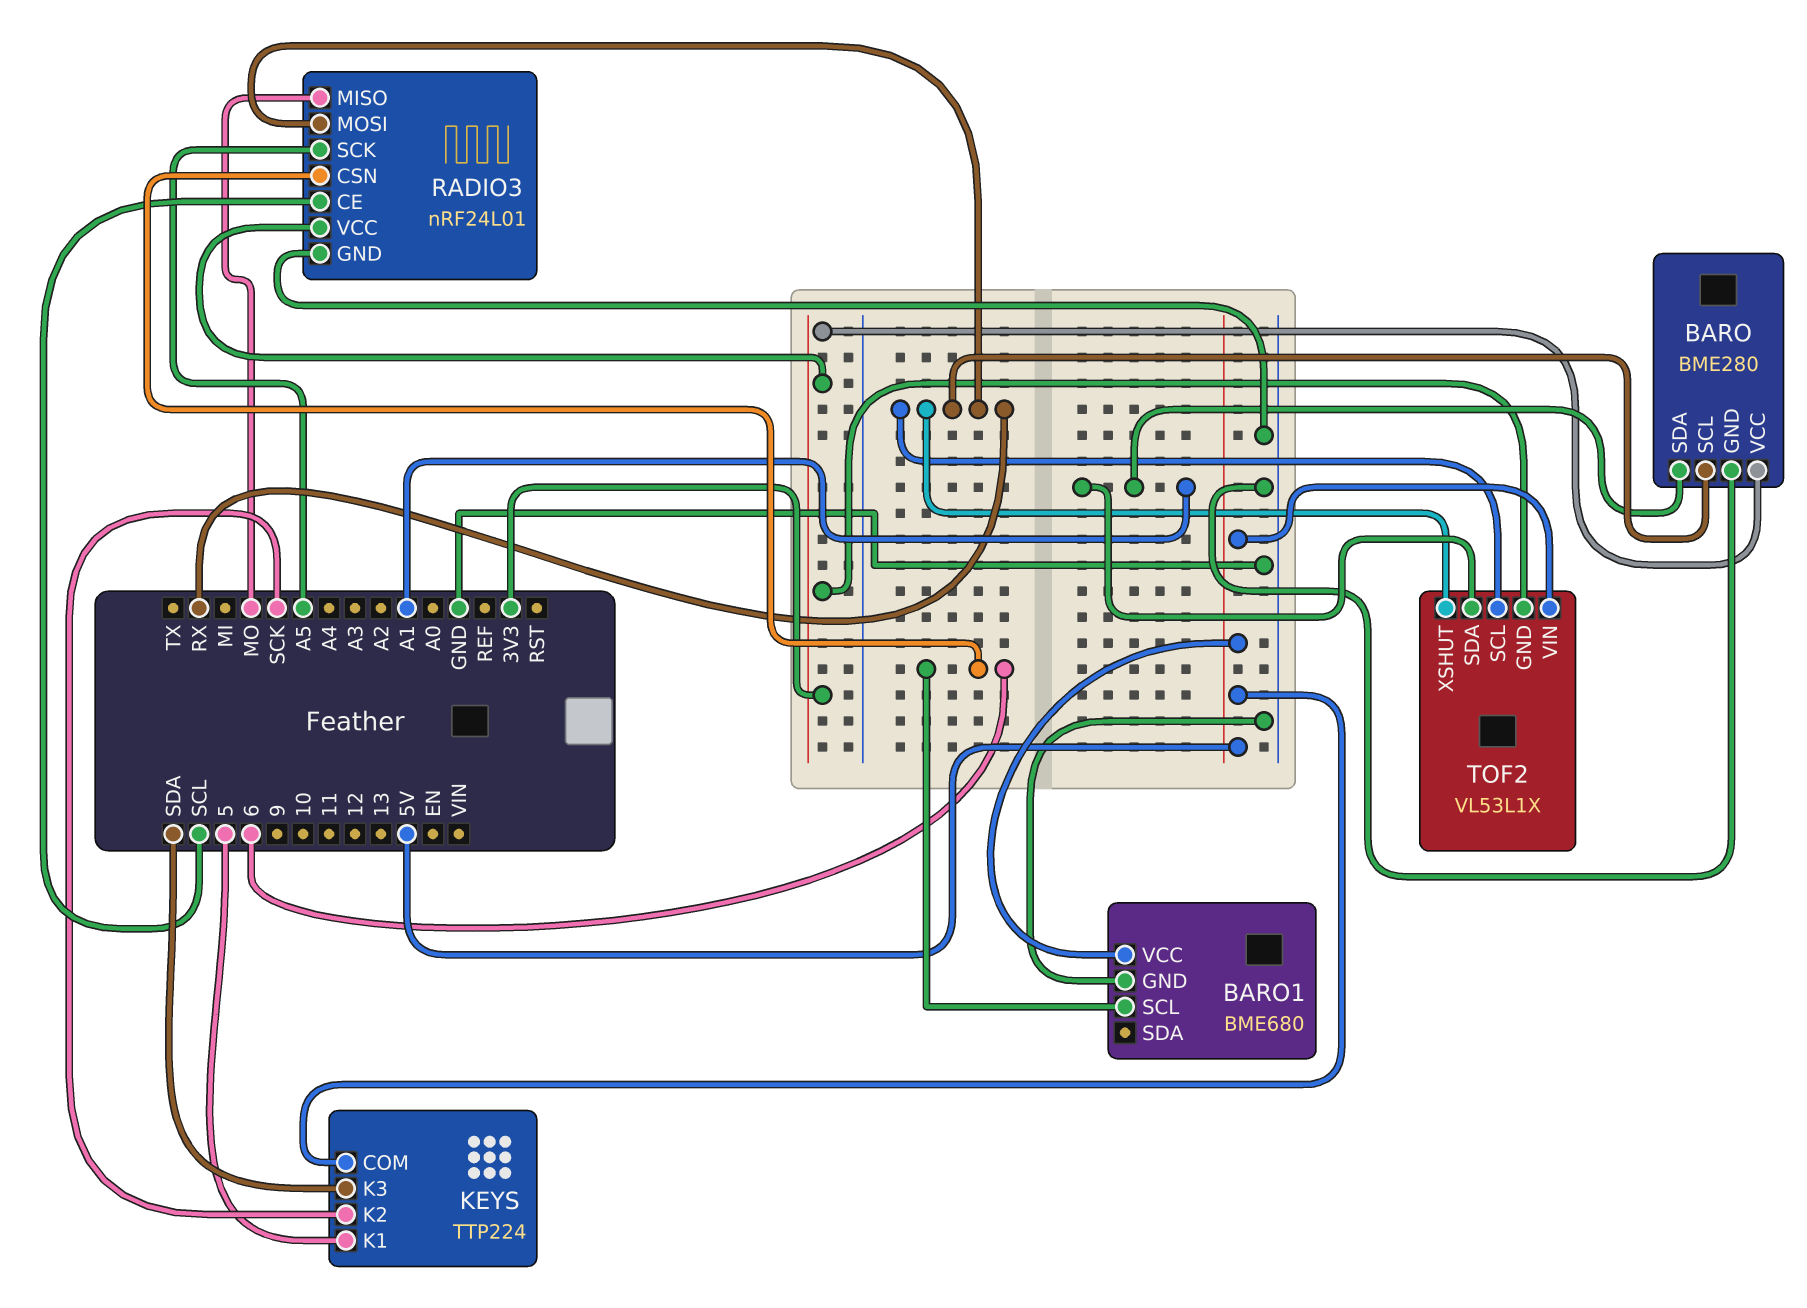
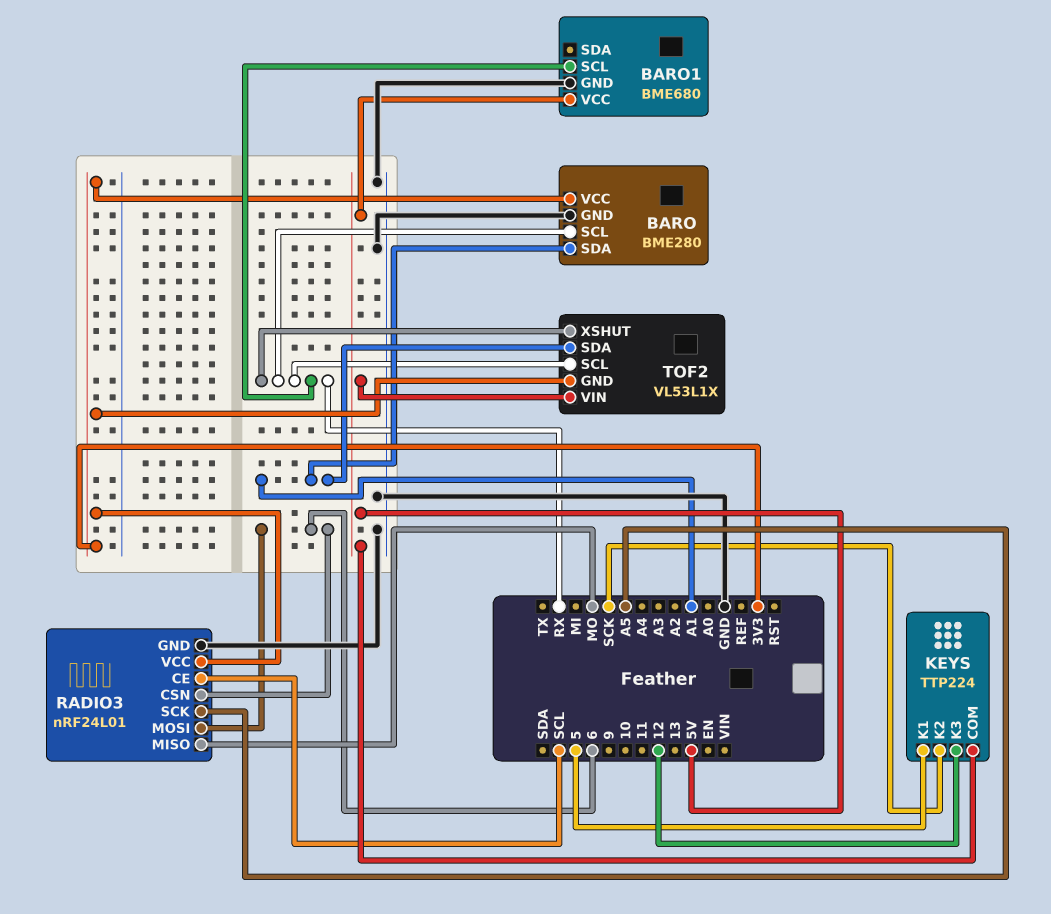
BARO1 pin SCL: 6 -> RX
KEYS pin K3: SDA -> 12
RADIO3 pin MOSI: RX -> 6

